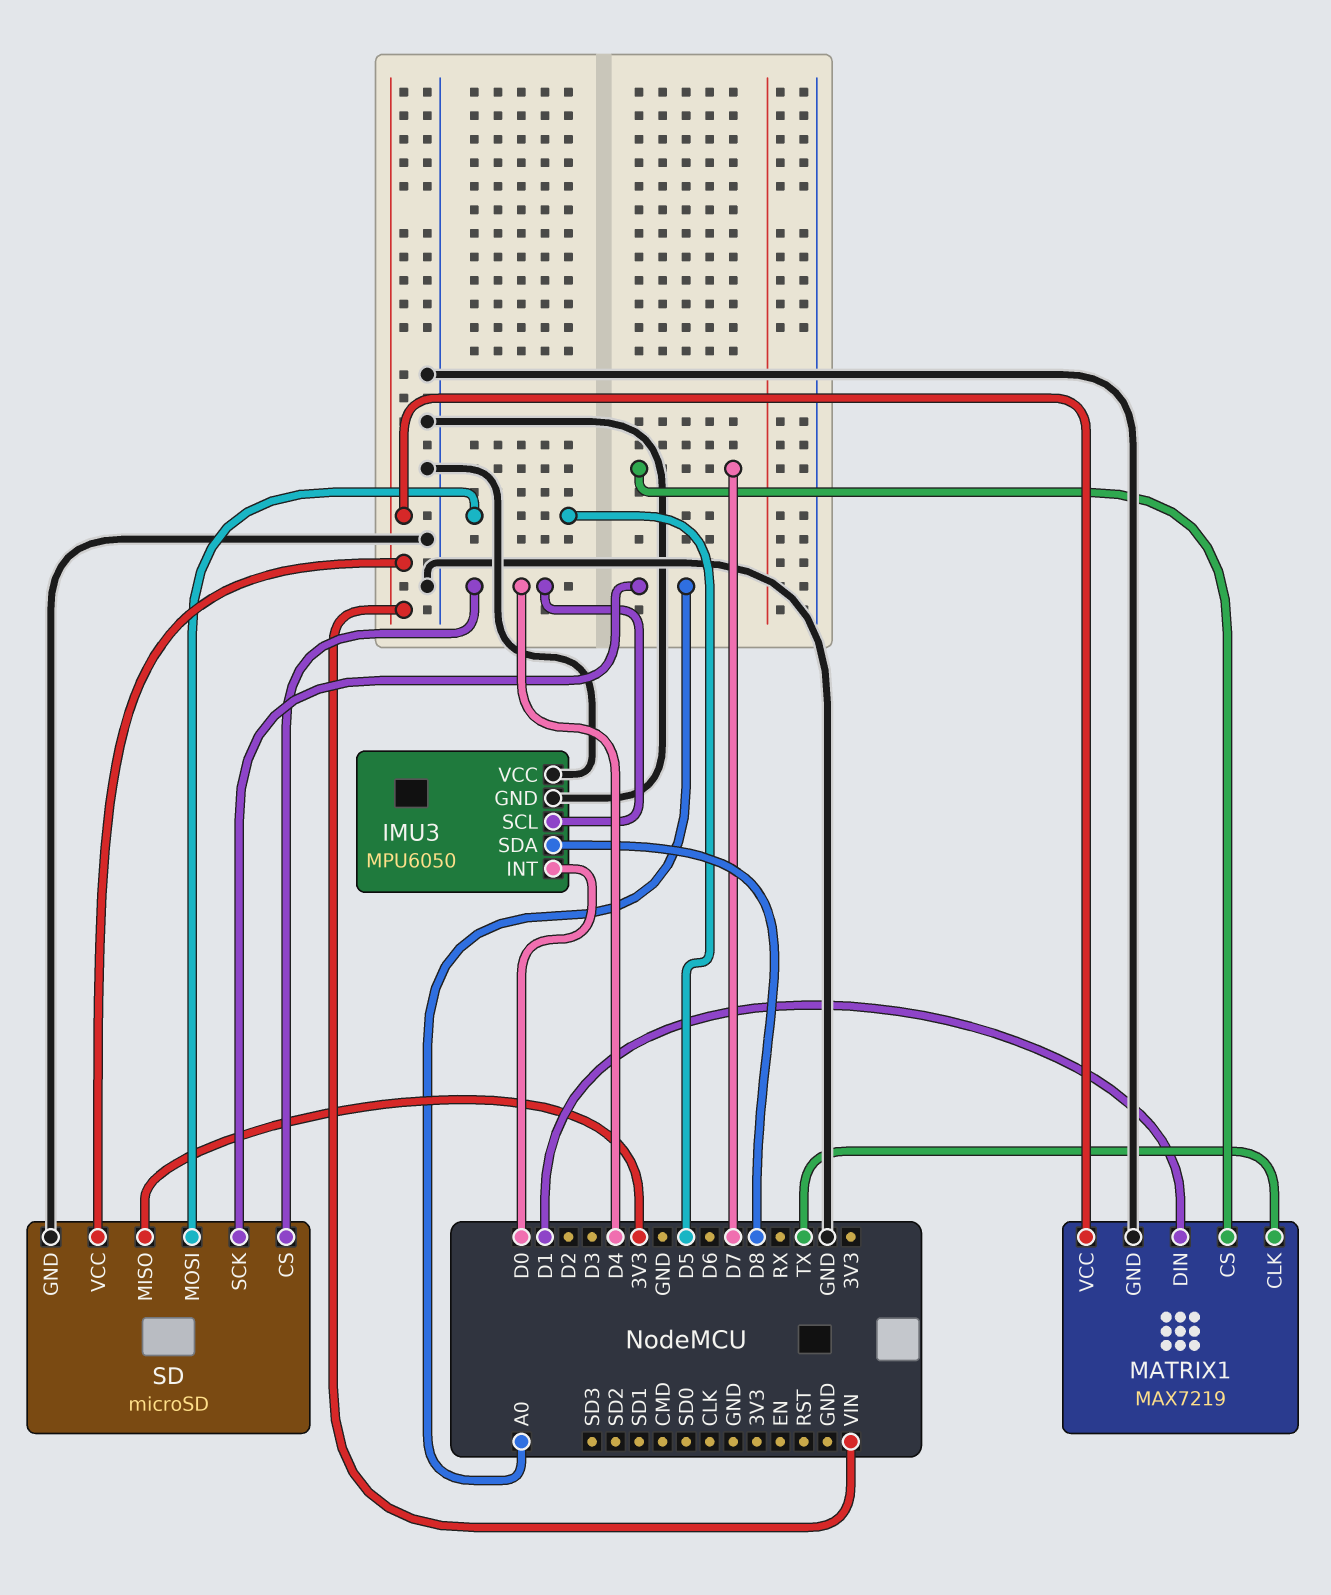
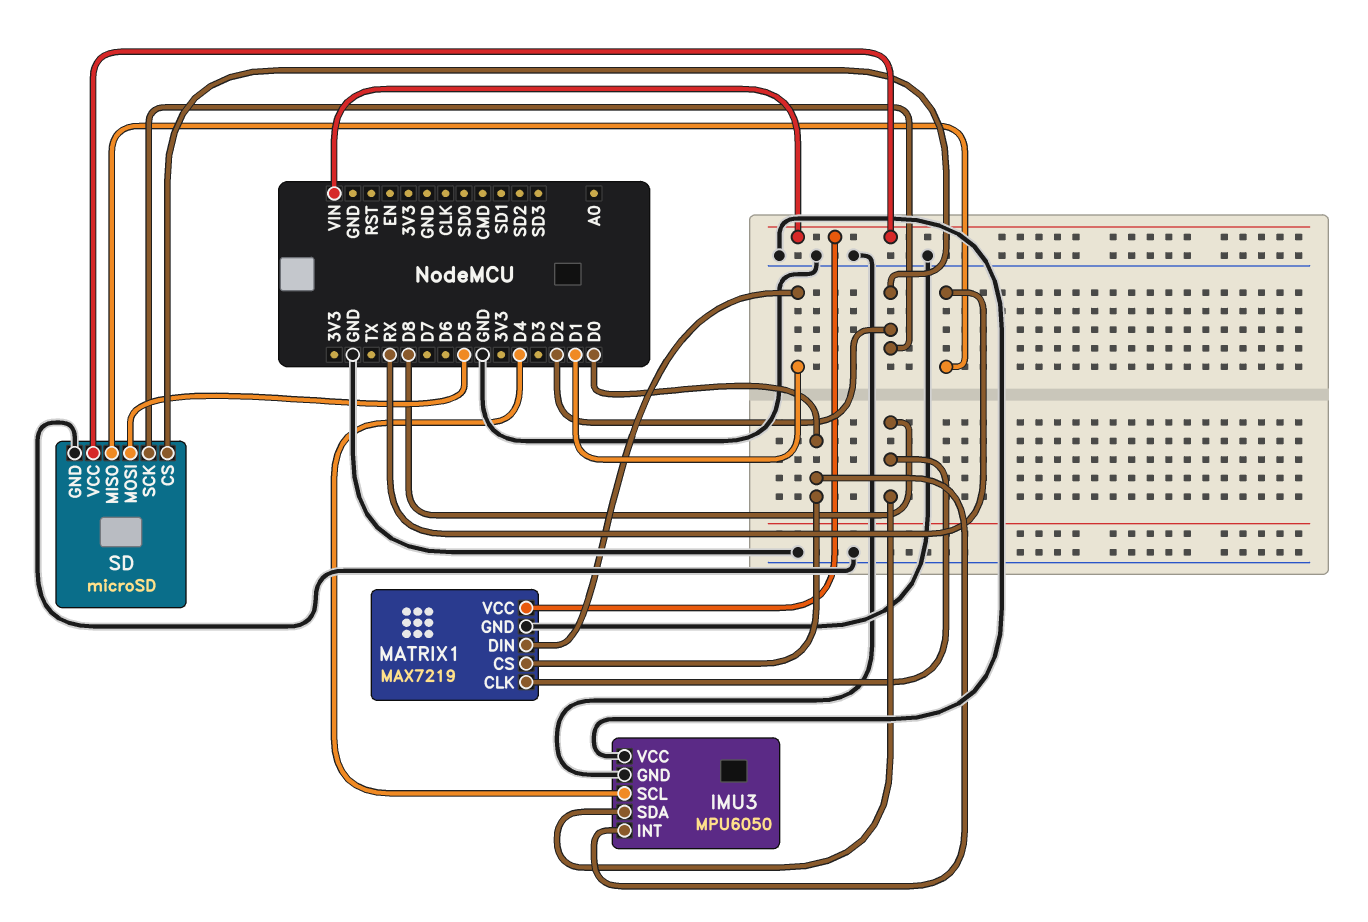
MATRIX1 pin CLK: TX -> D8
MATRIX1 pin CS: D7 -> D0
SD pin CS: D4 -> D2
SD pin MISO: 3V3 -> RX
SD pin SCK: A0 -> D2

